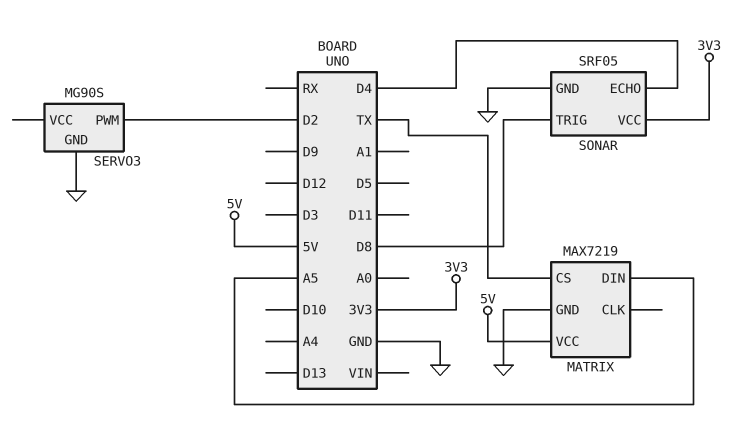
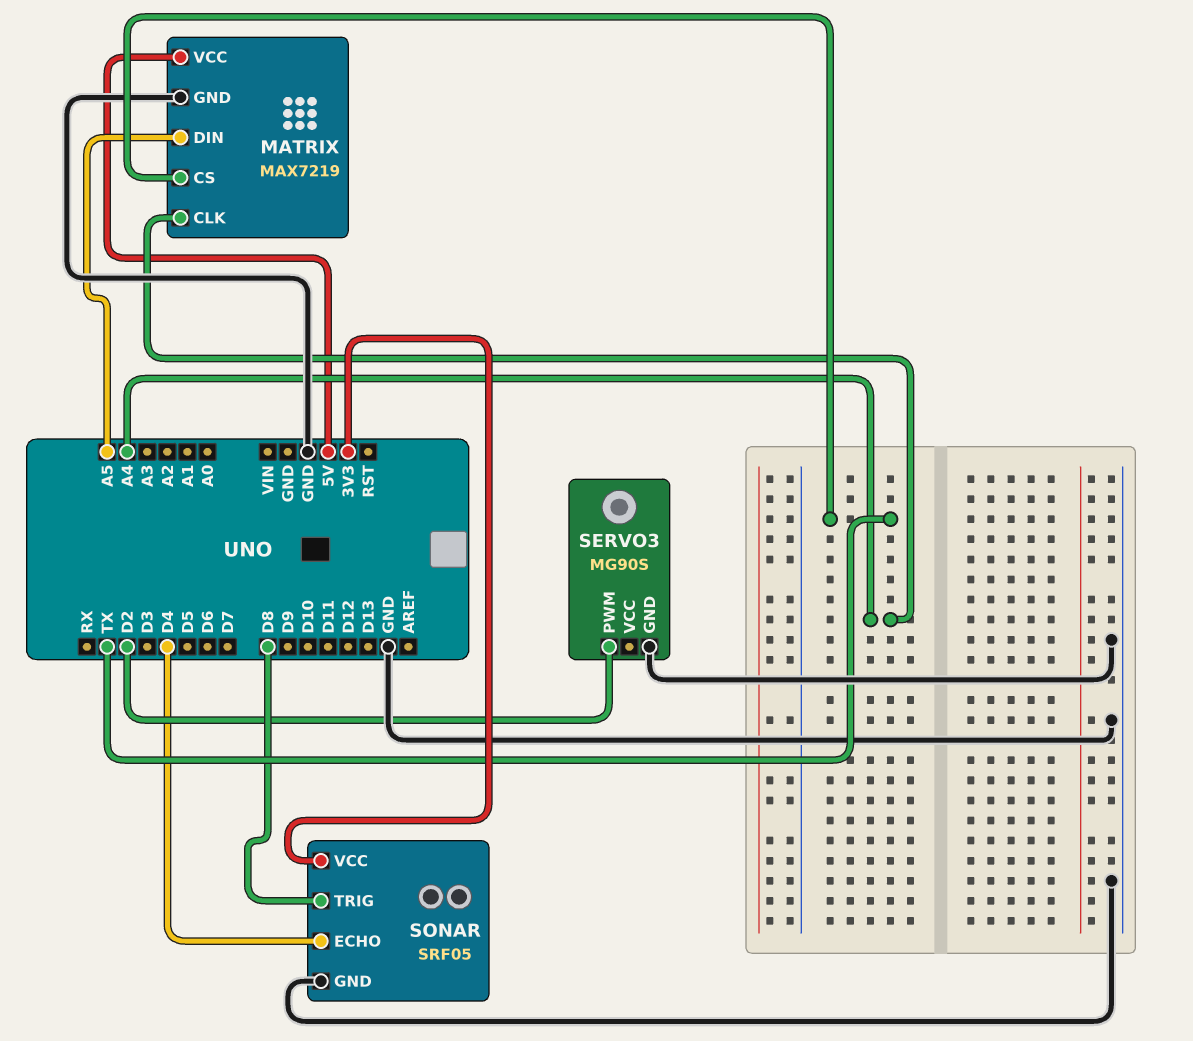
MATRIX pin CLK: none -> A4

